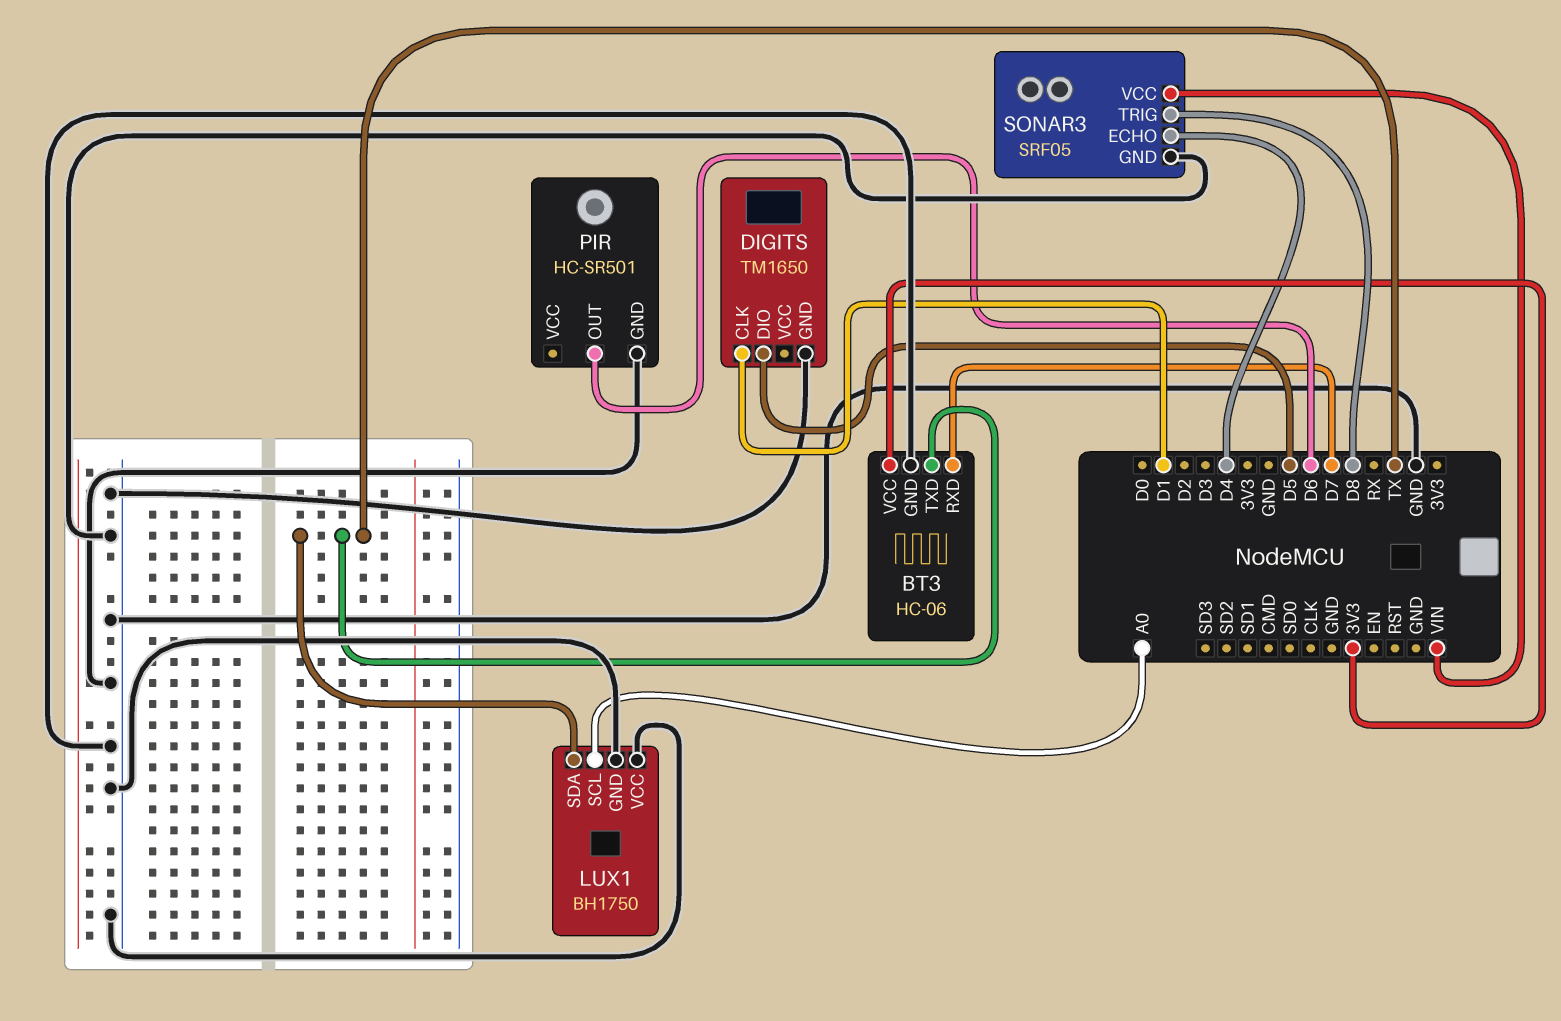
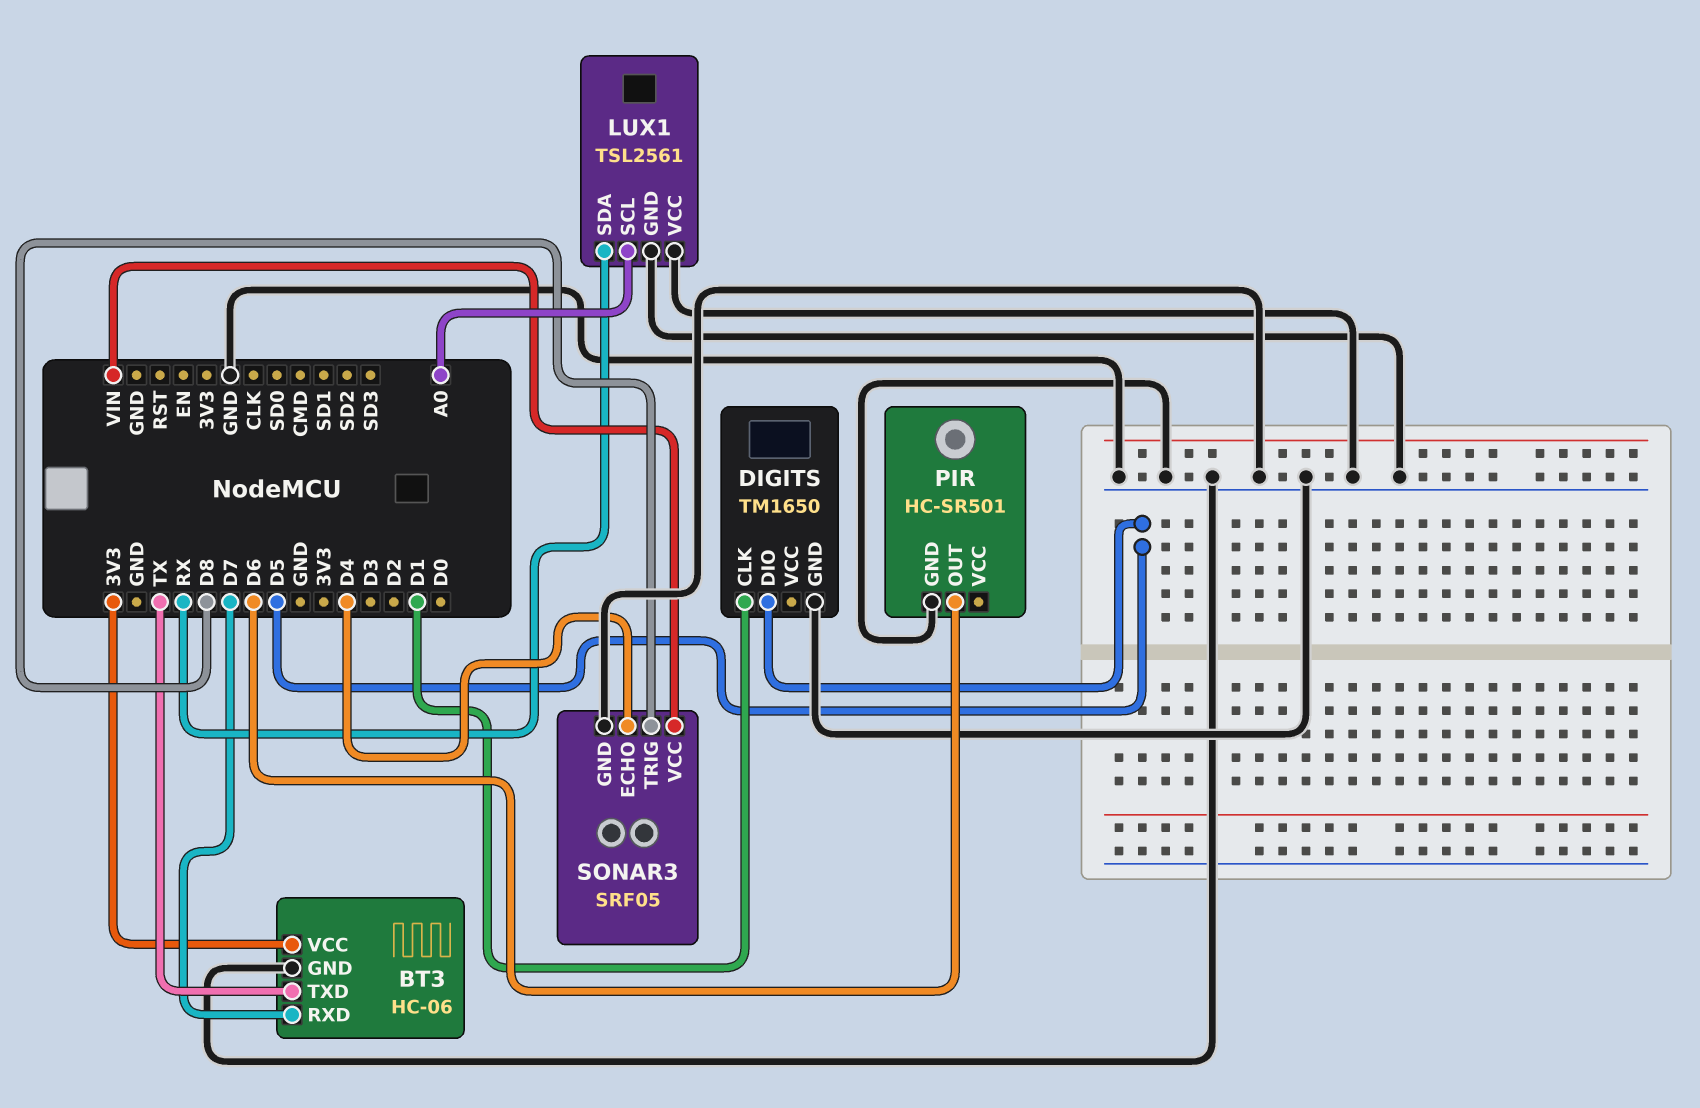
LUX1: BH1750 -> TSL2561
LUX1 pin SDA: TX -> RX

